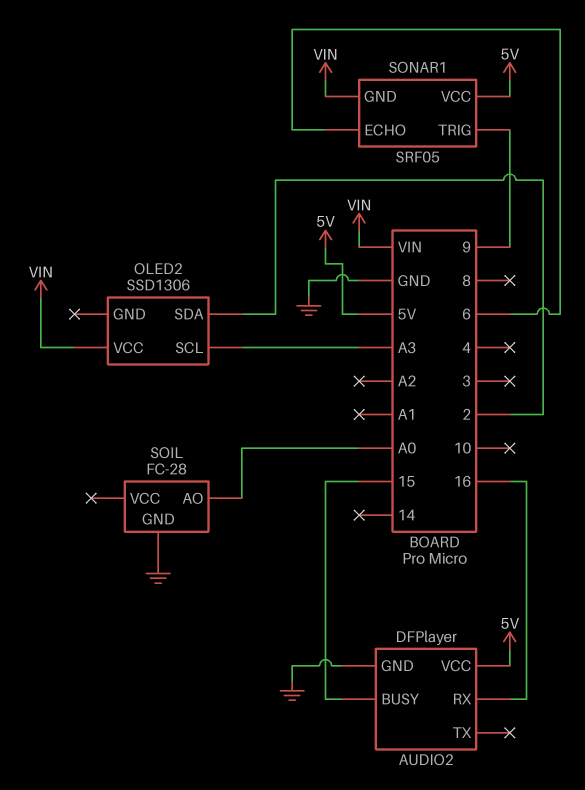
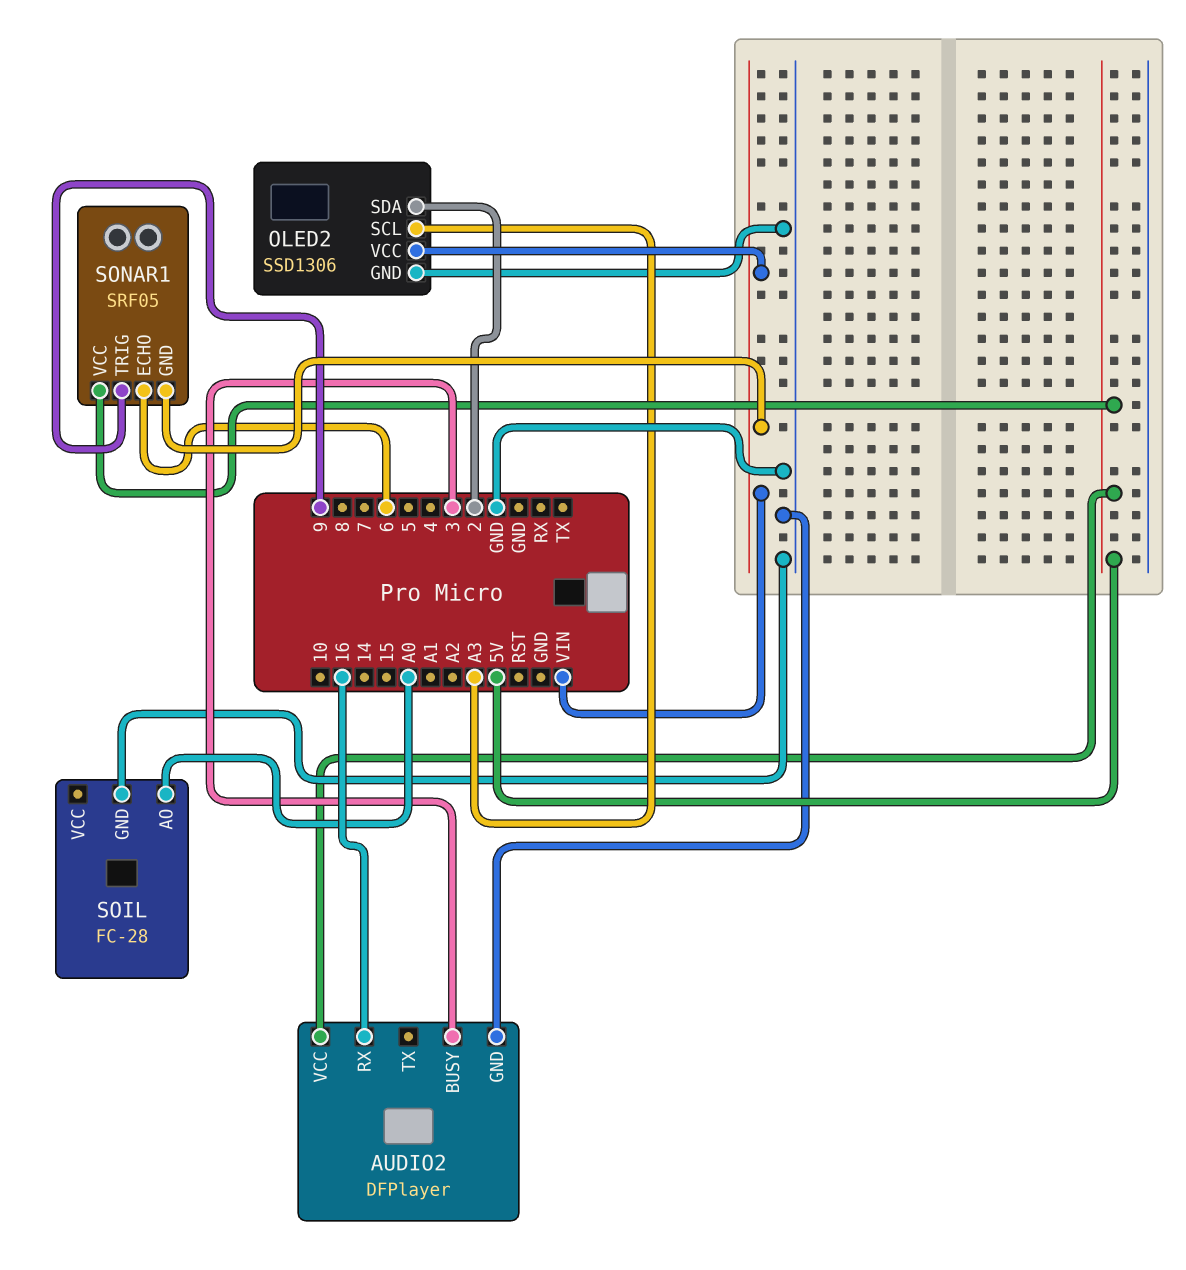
AUDIO2 pin BUSY: 15 -> 3
OLED2 pin GND: none -> GND

